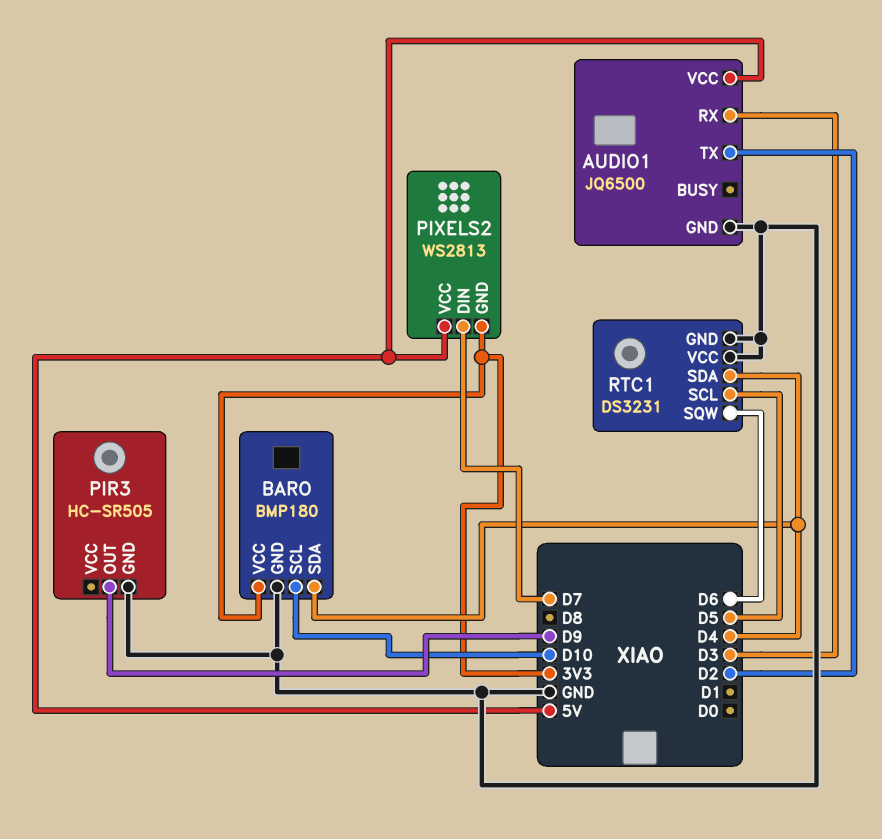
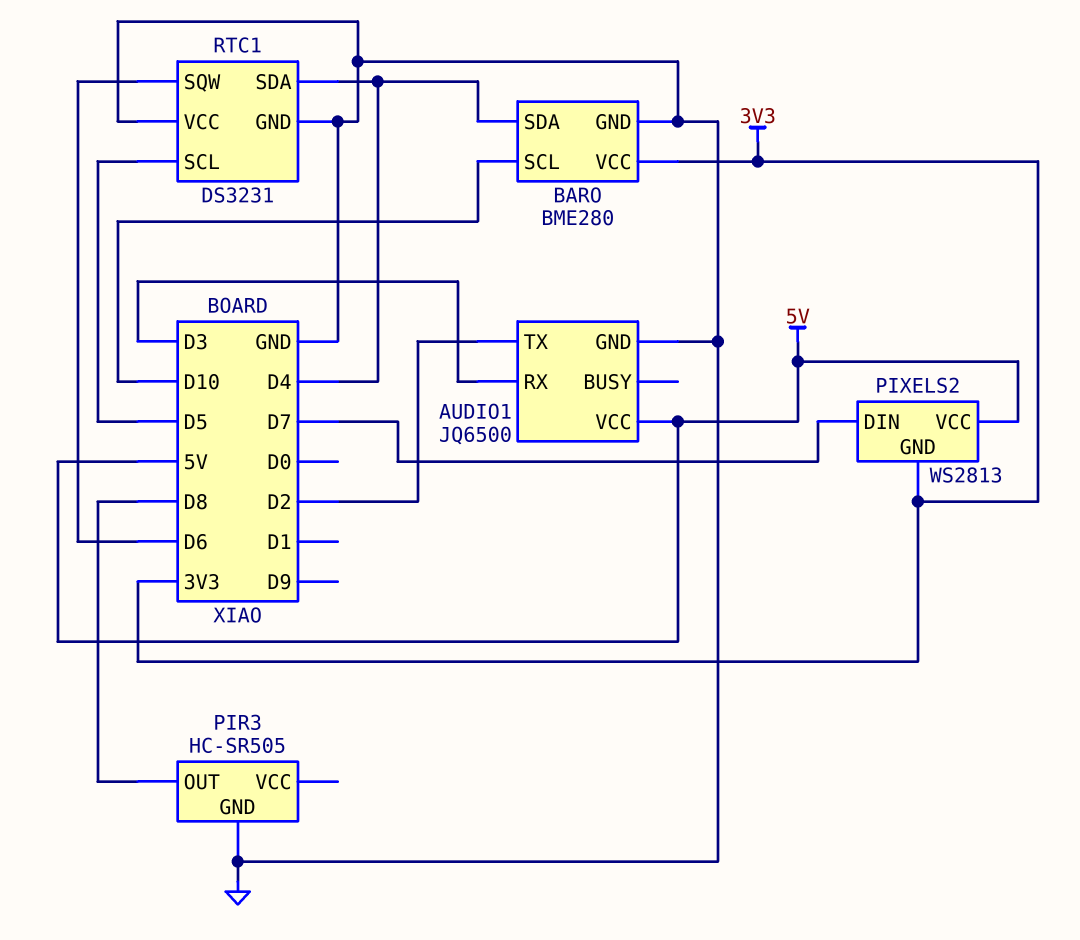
BARO: BMP180 -> BME280
PIR3 pin OUT: D9 -> D8

